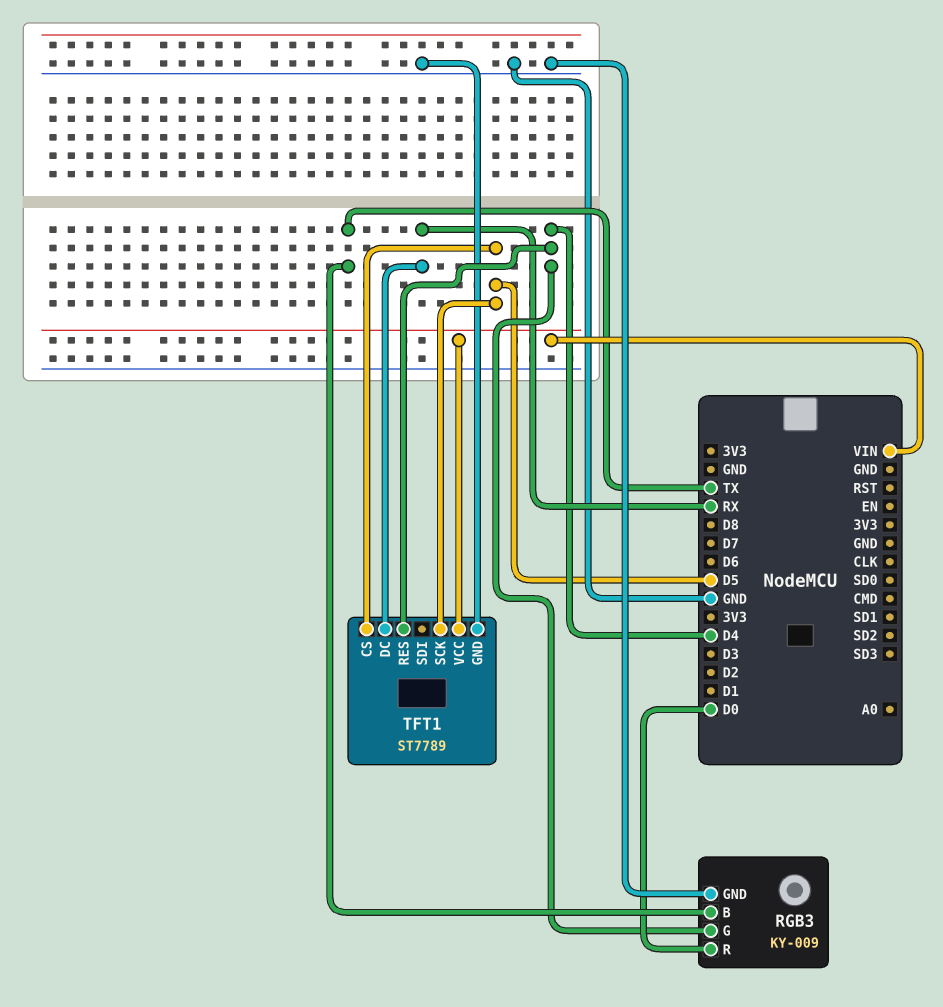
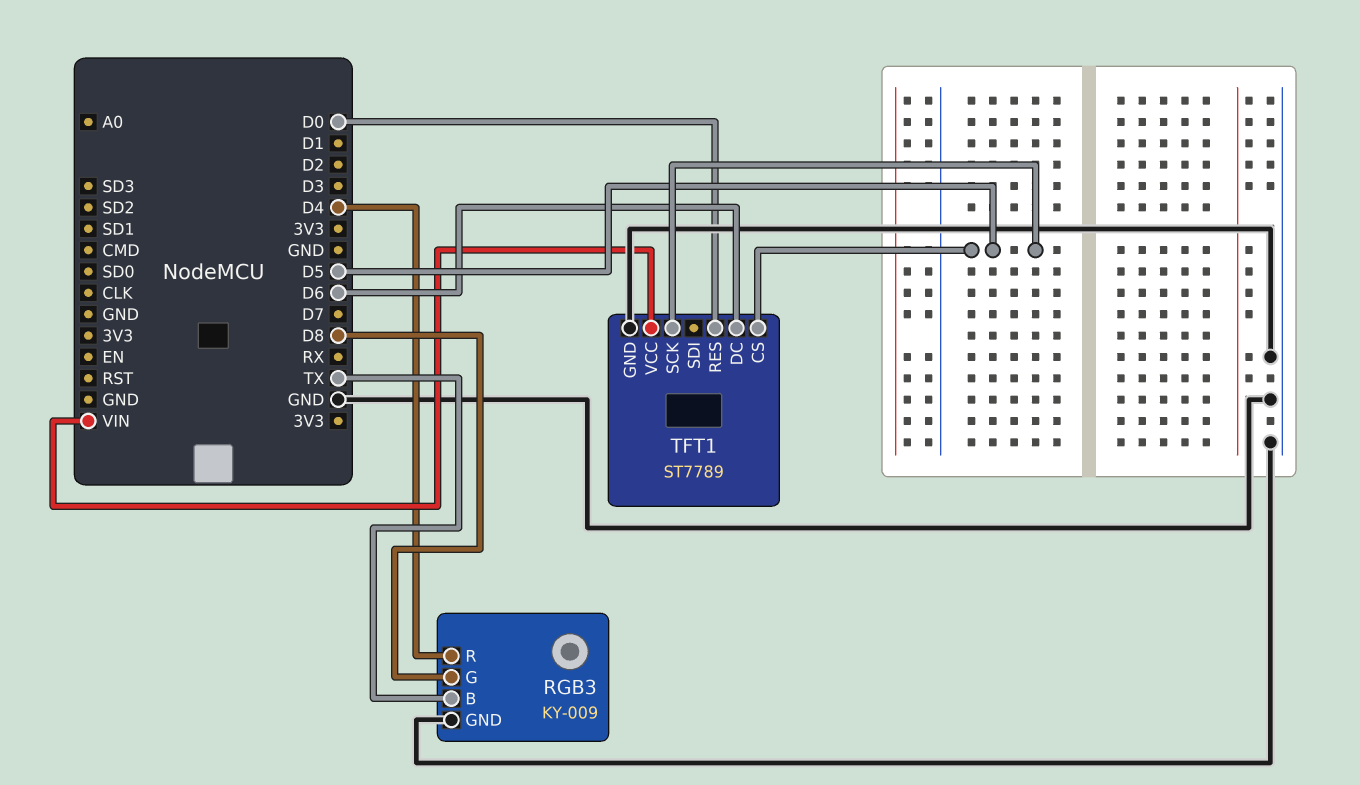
RGB3 pin G: D4 -> D8
RGB3 pin R: D0 -> D4
TFT1 pin DC: RX -> D6
TFT1 pin RES: D4 -> D0

